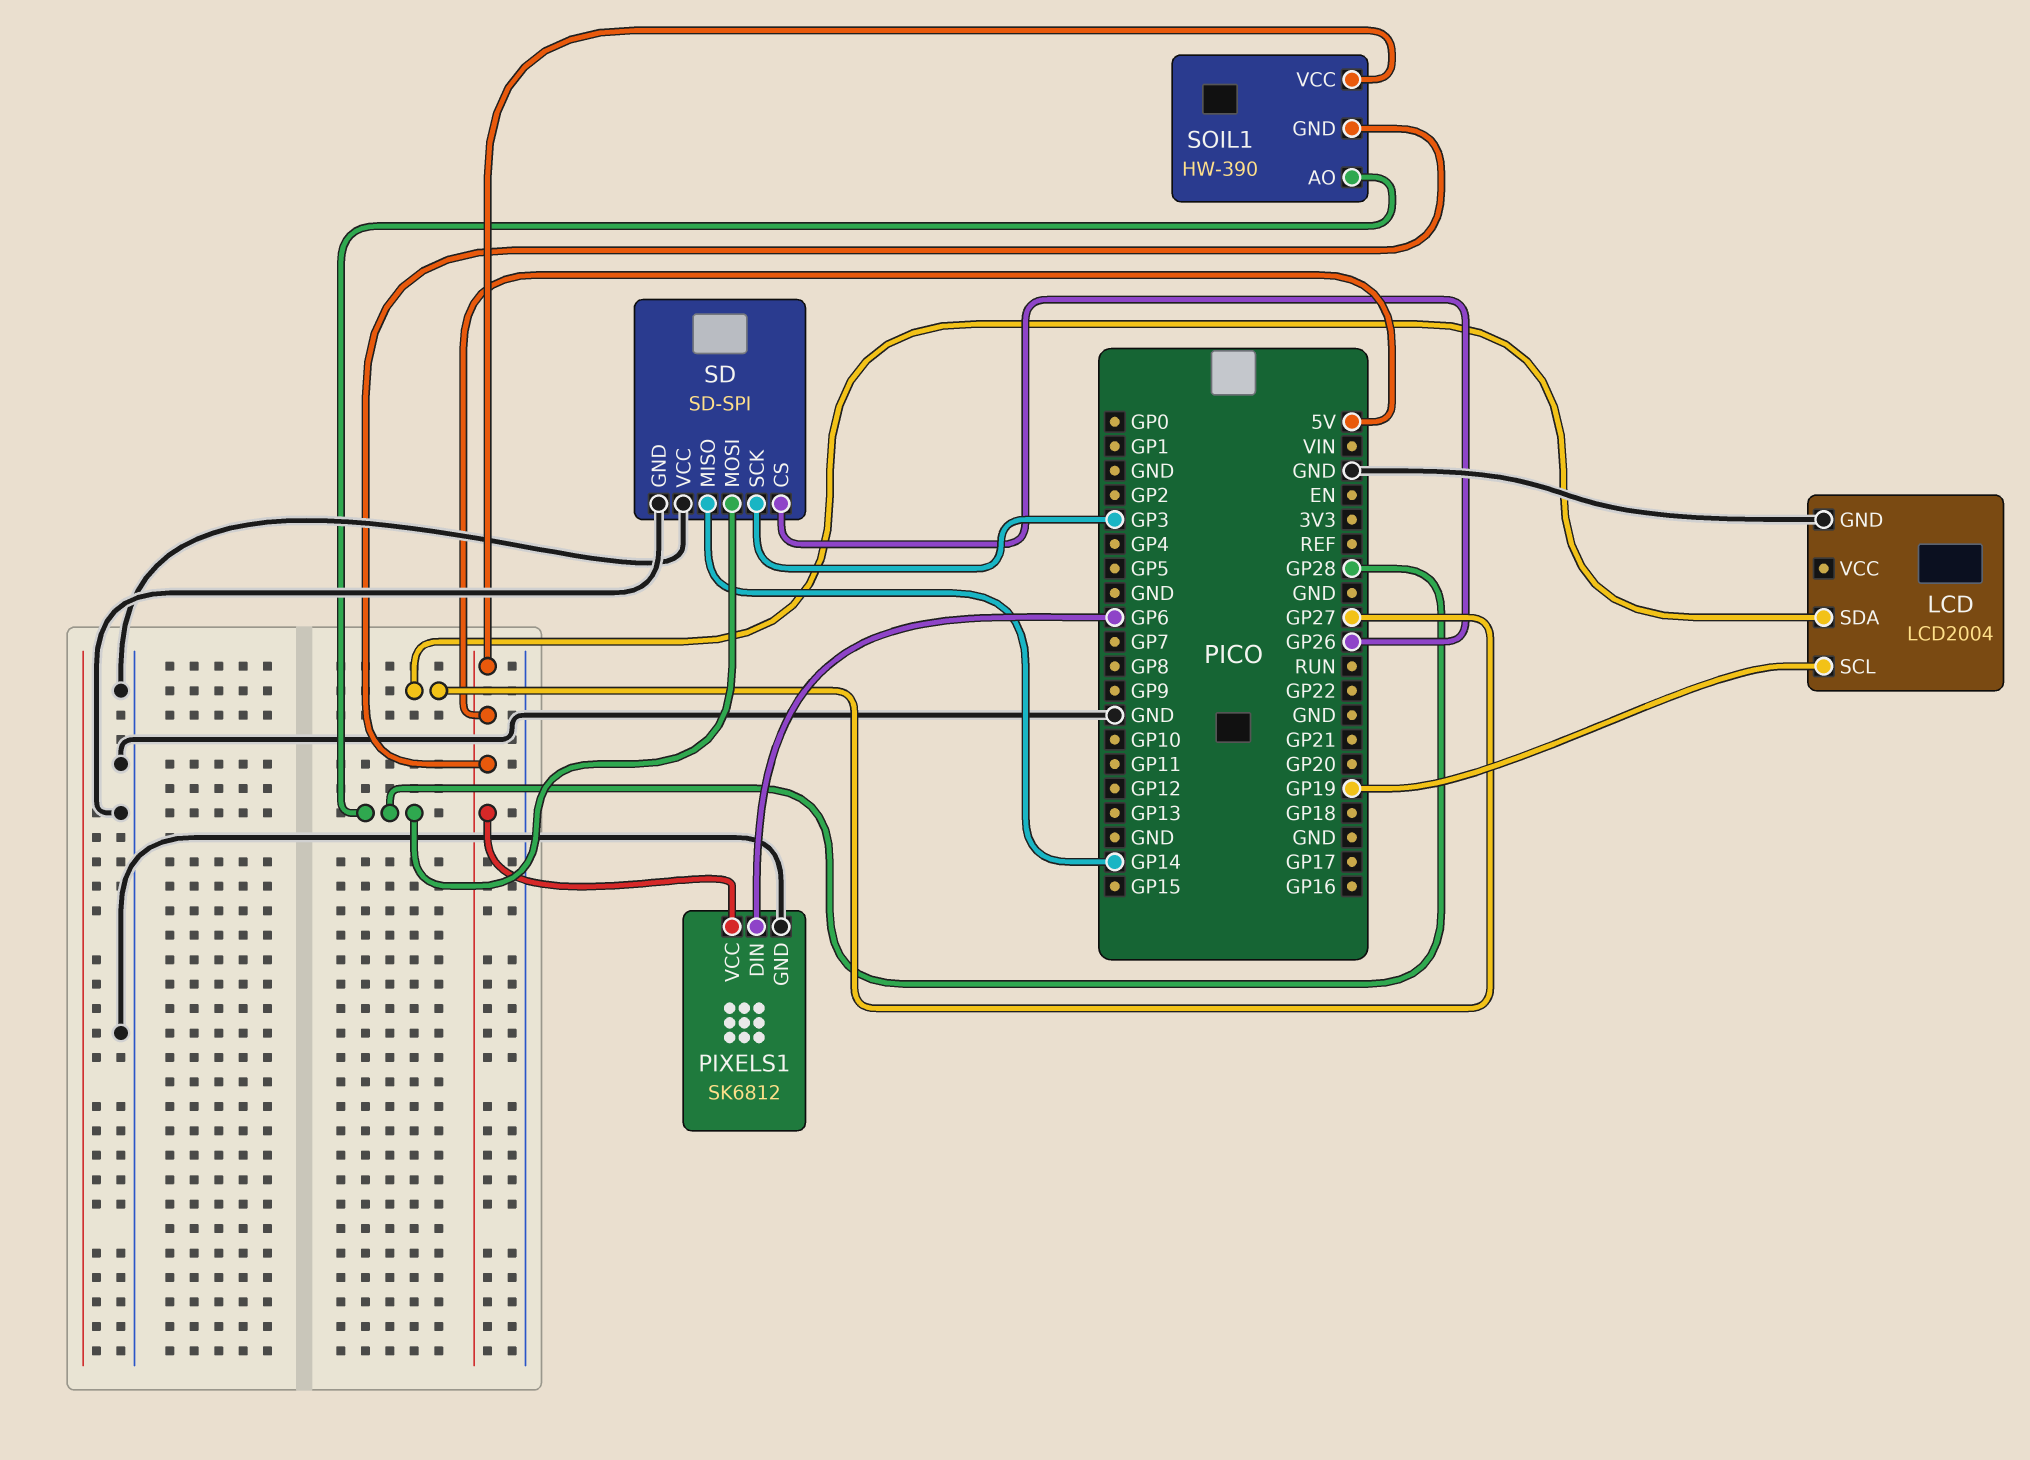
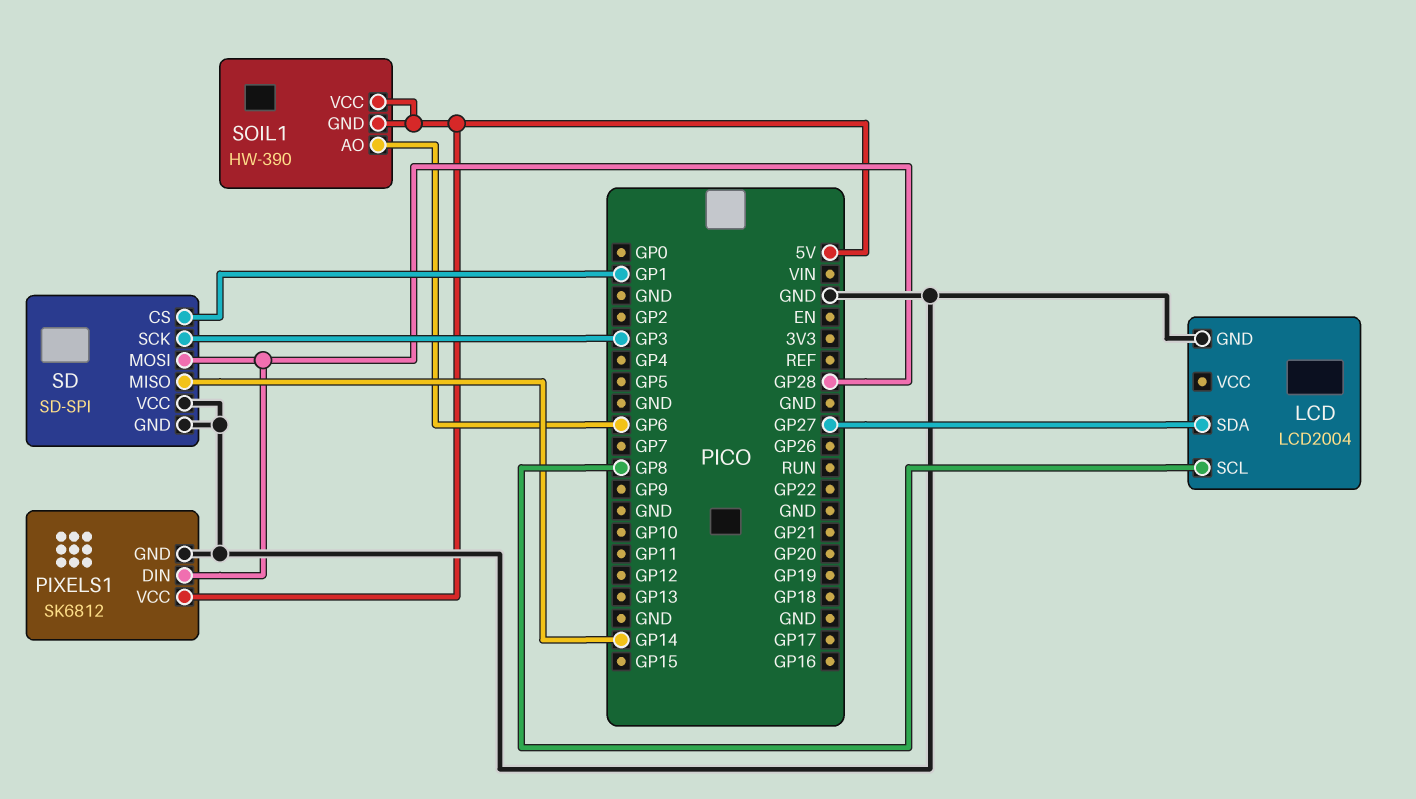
LCD pin SCL: GP19 -> GP8
PIXELS1 pin DIN: GP6 -> GP28
SD pin CS: GP26 -> GP1
SOIL1 pin AO: GP28 -> GP6

